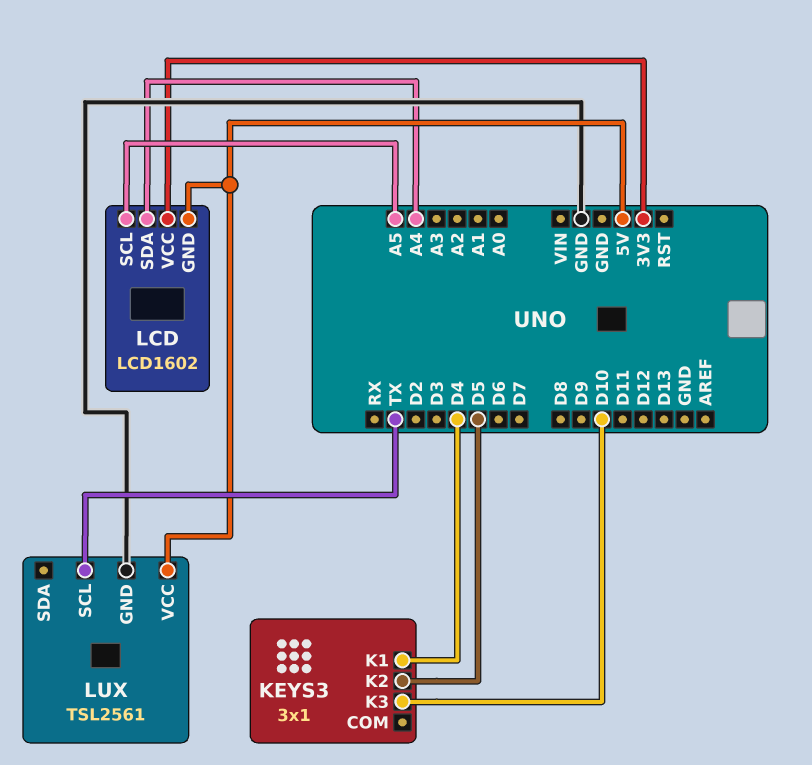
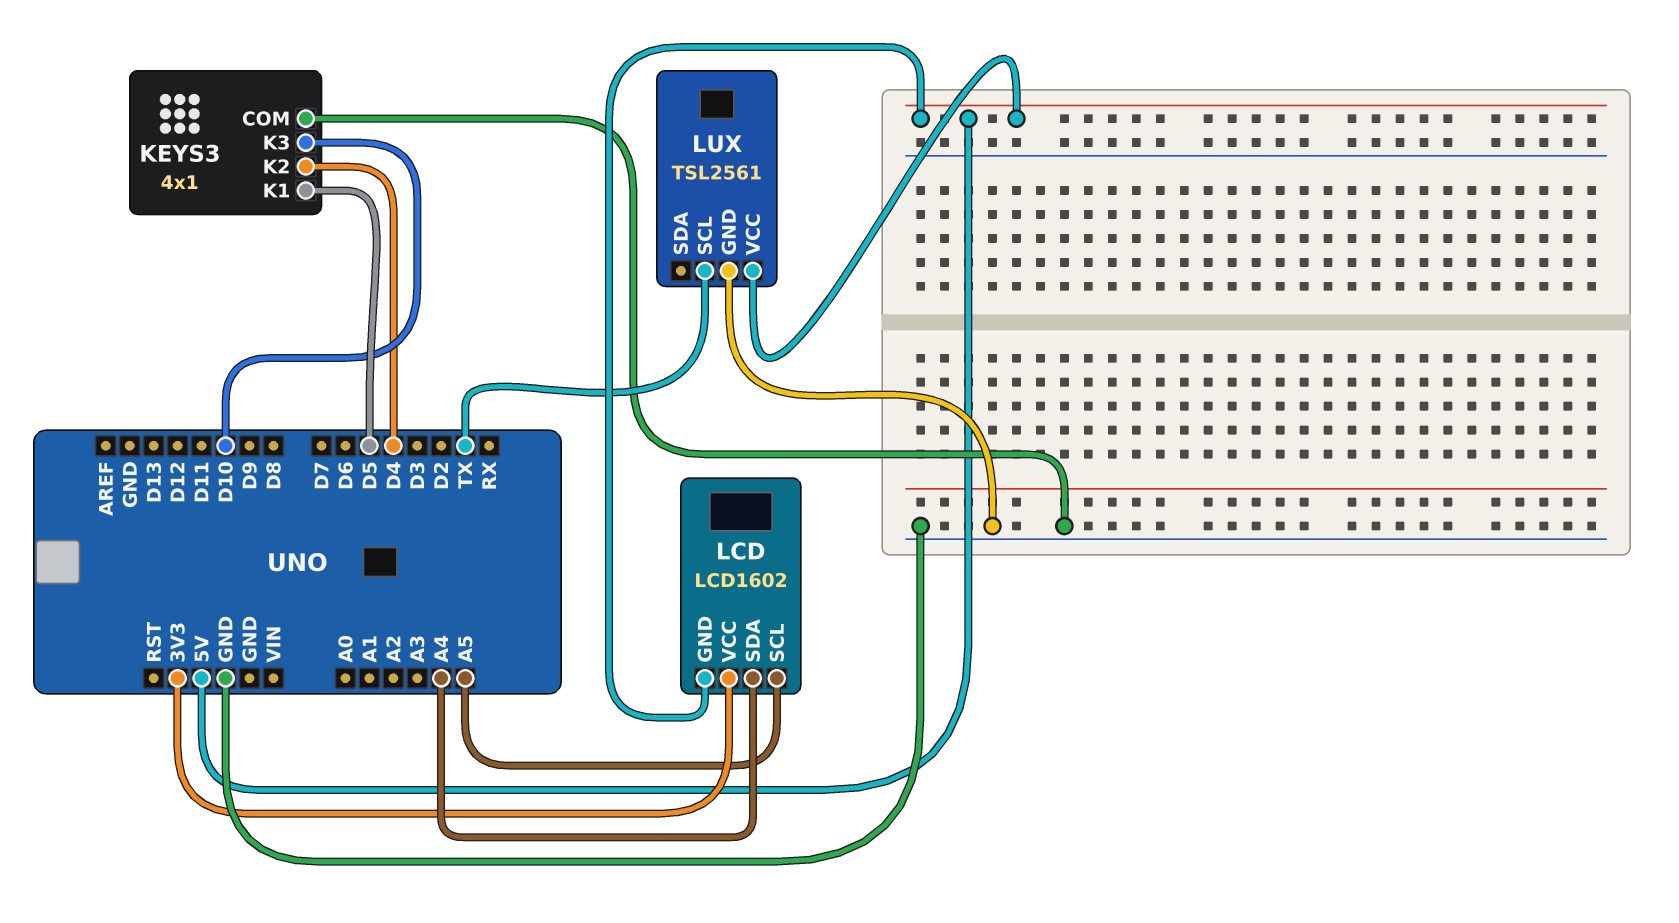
KEYS3: 3x1 -> 4x1
KEYS3 pin COM: none -> GND
KEYS3 pin K1: D4 -> D5
KEYS3 pin K2: D5 -> D4

